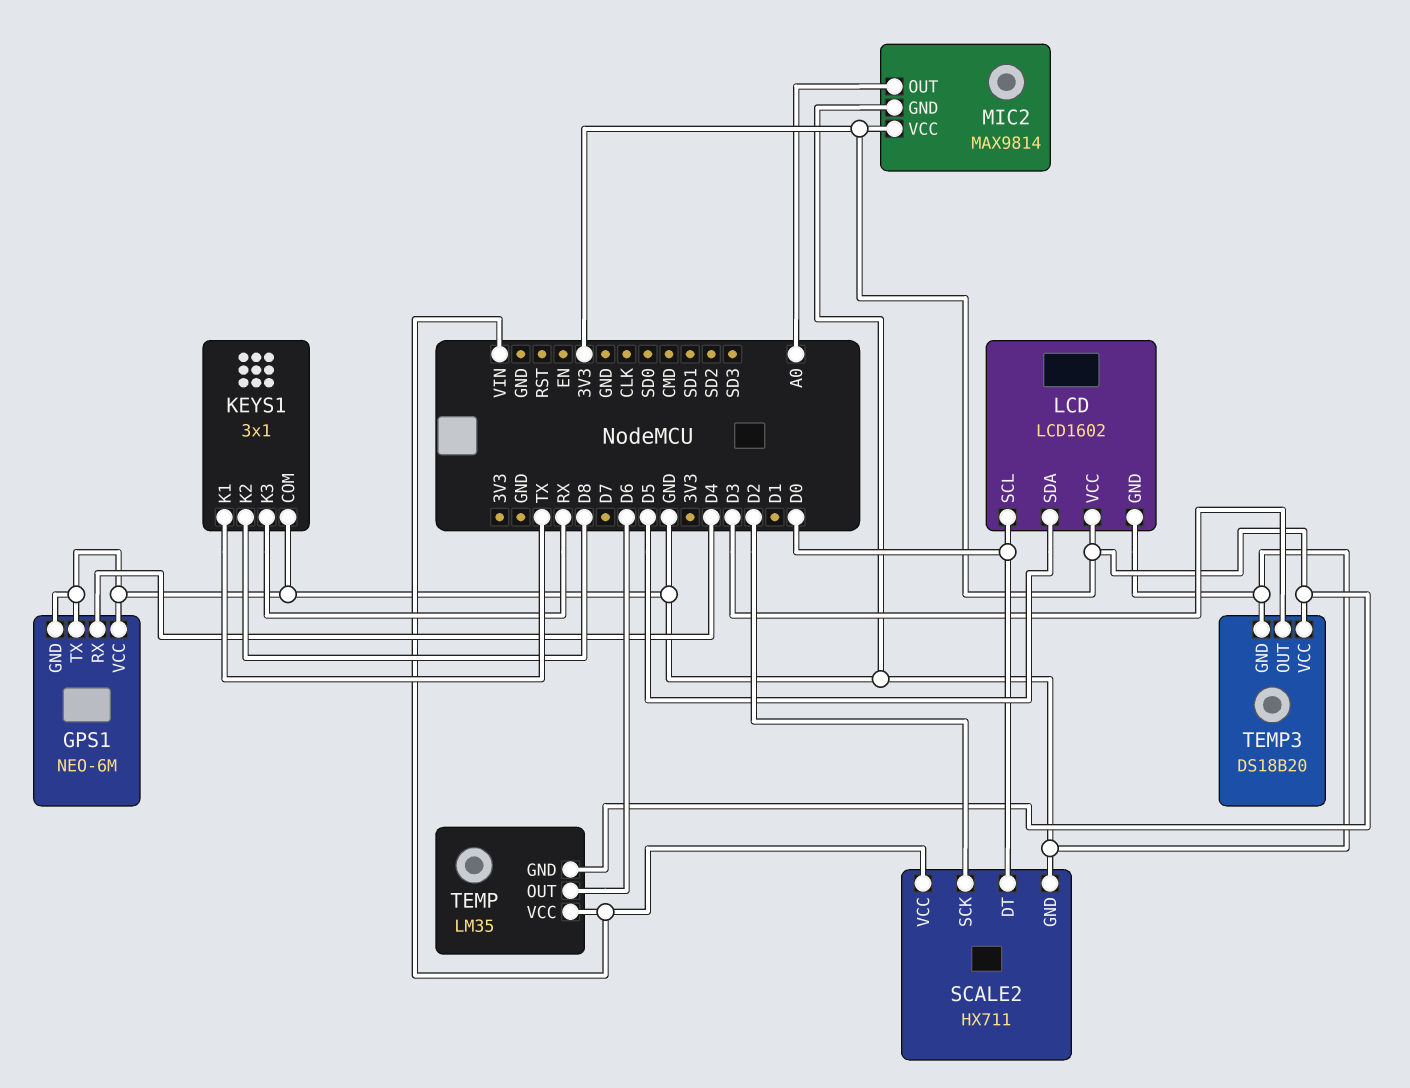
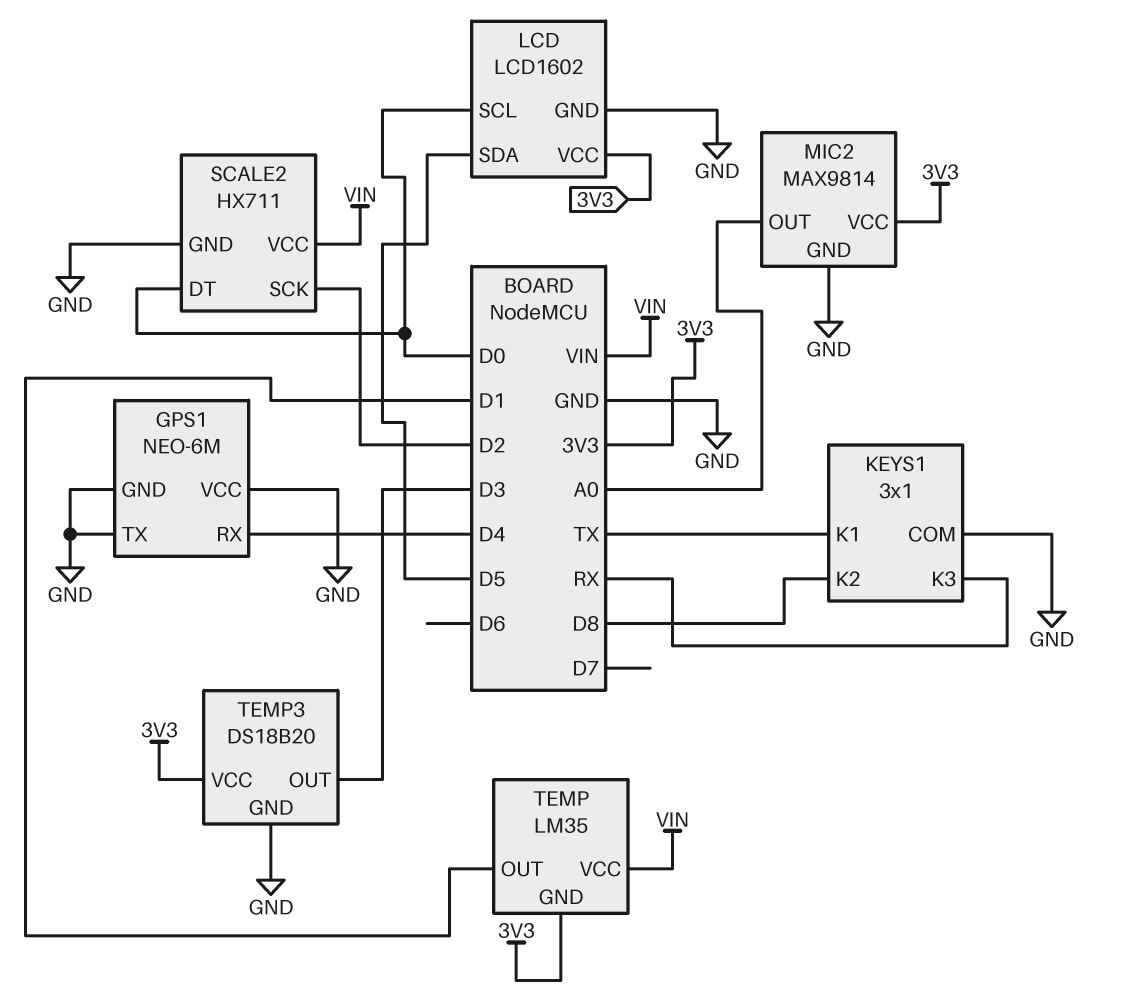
TEMP pin OUT: D6 -> D1

